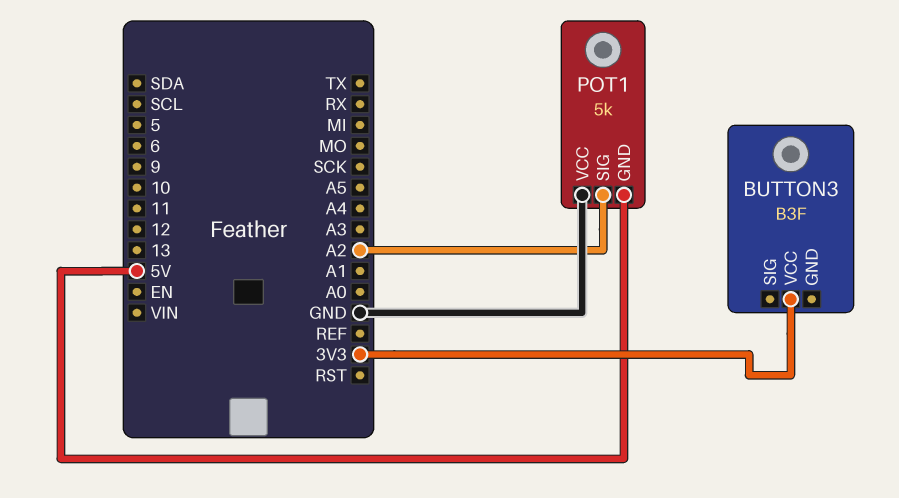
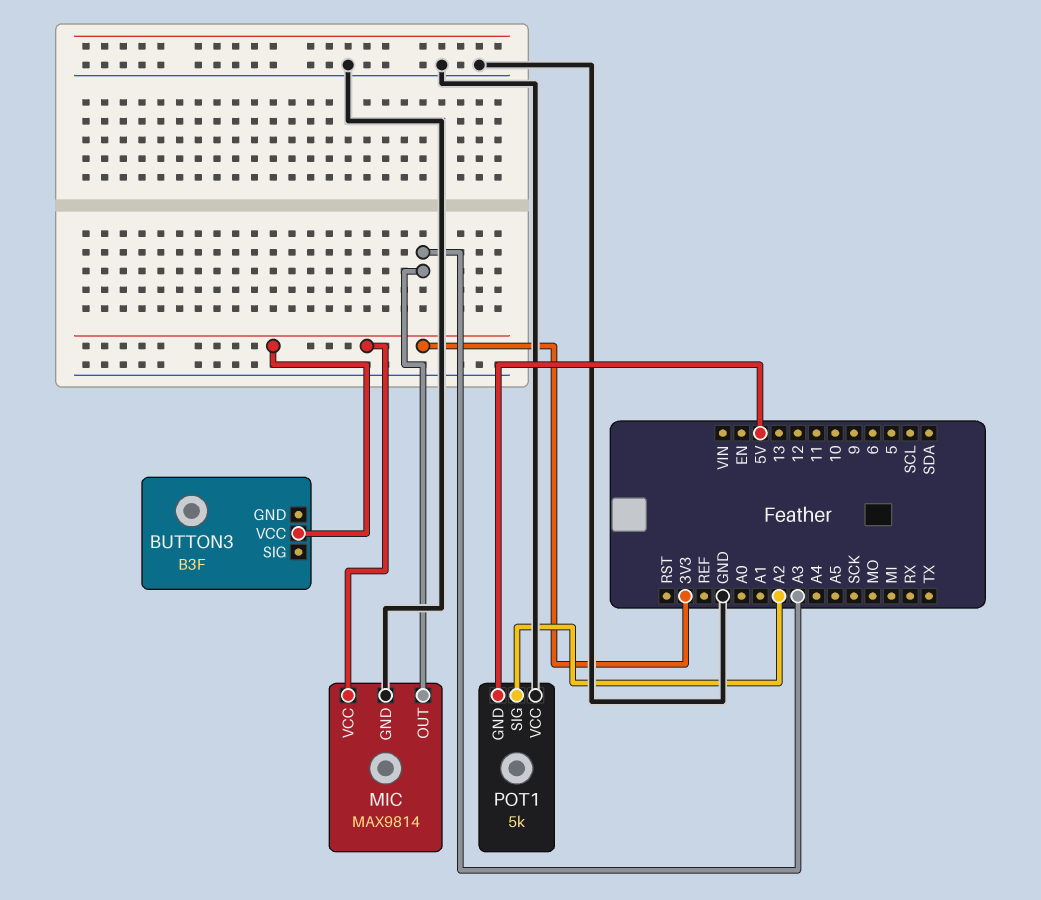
MIC: none -> MAX9814
MIC pin GND: none -> GND
MIC pin OUT: none -> A3
MIC pin VCC: none -> 3V3

